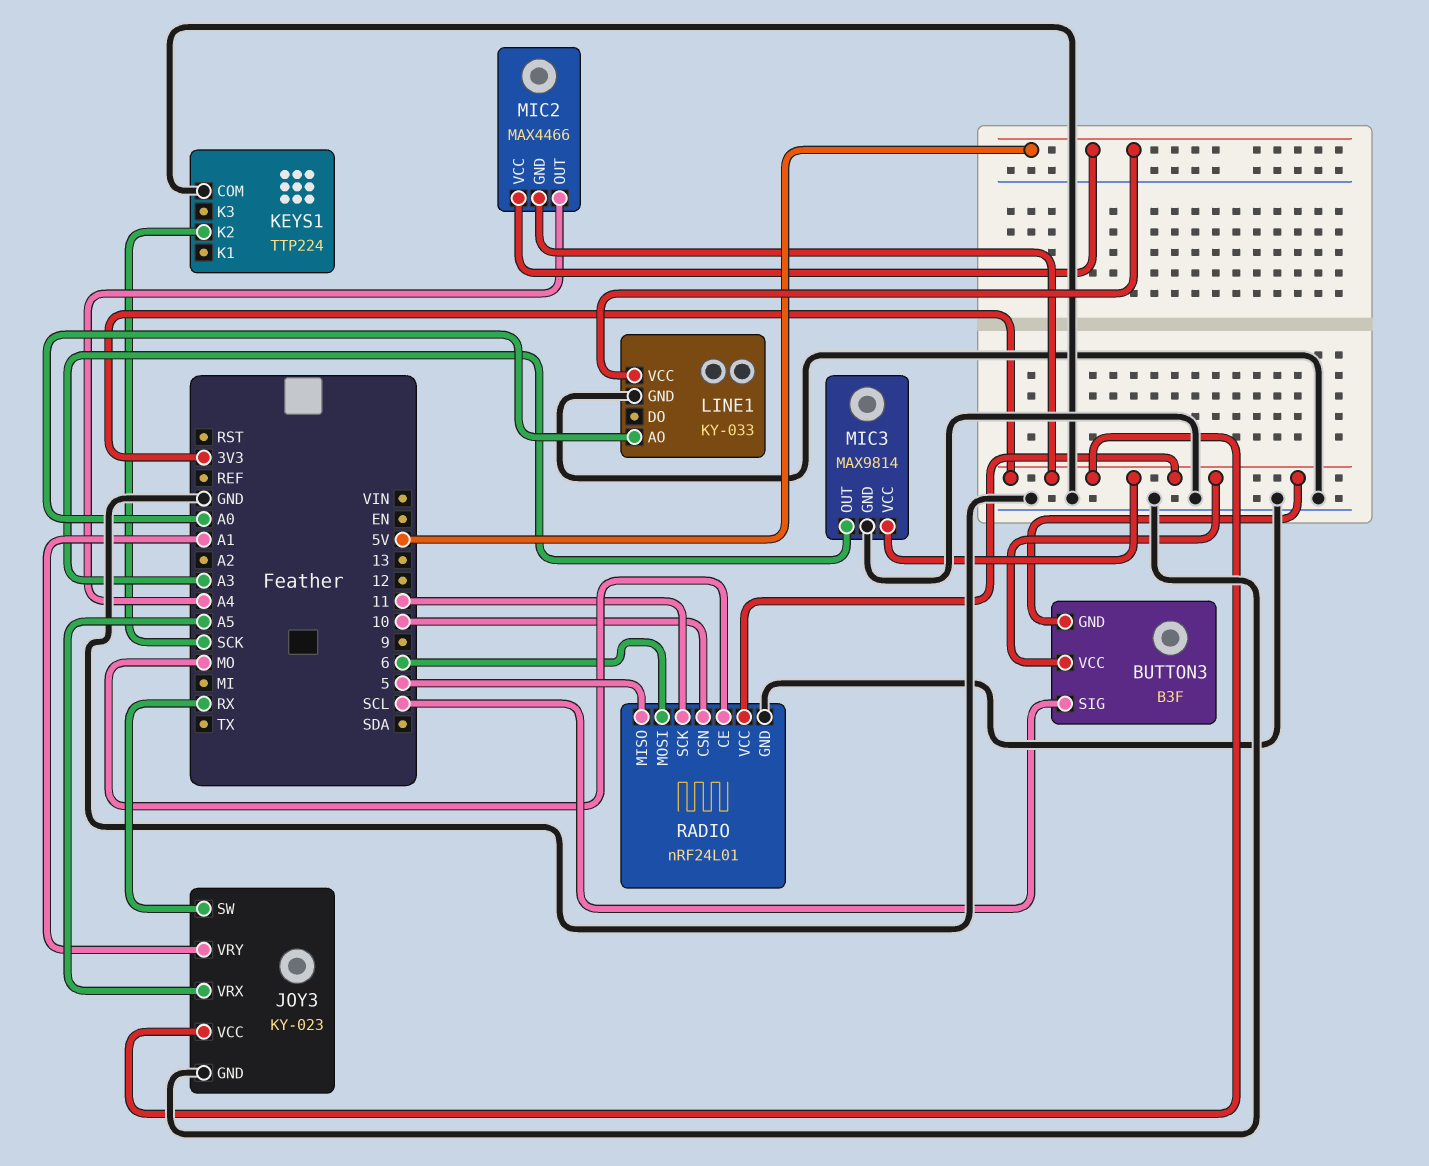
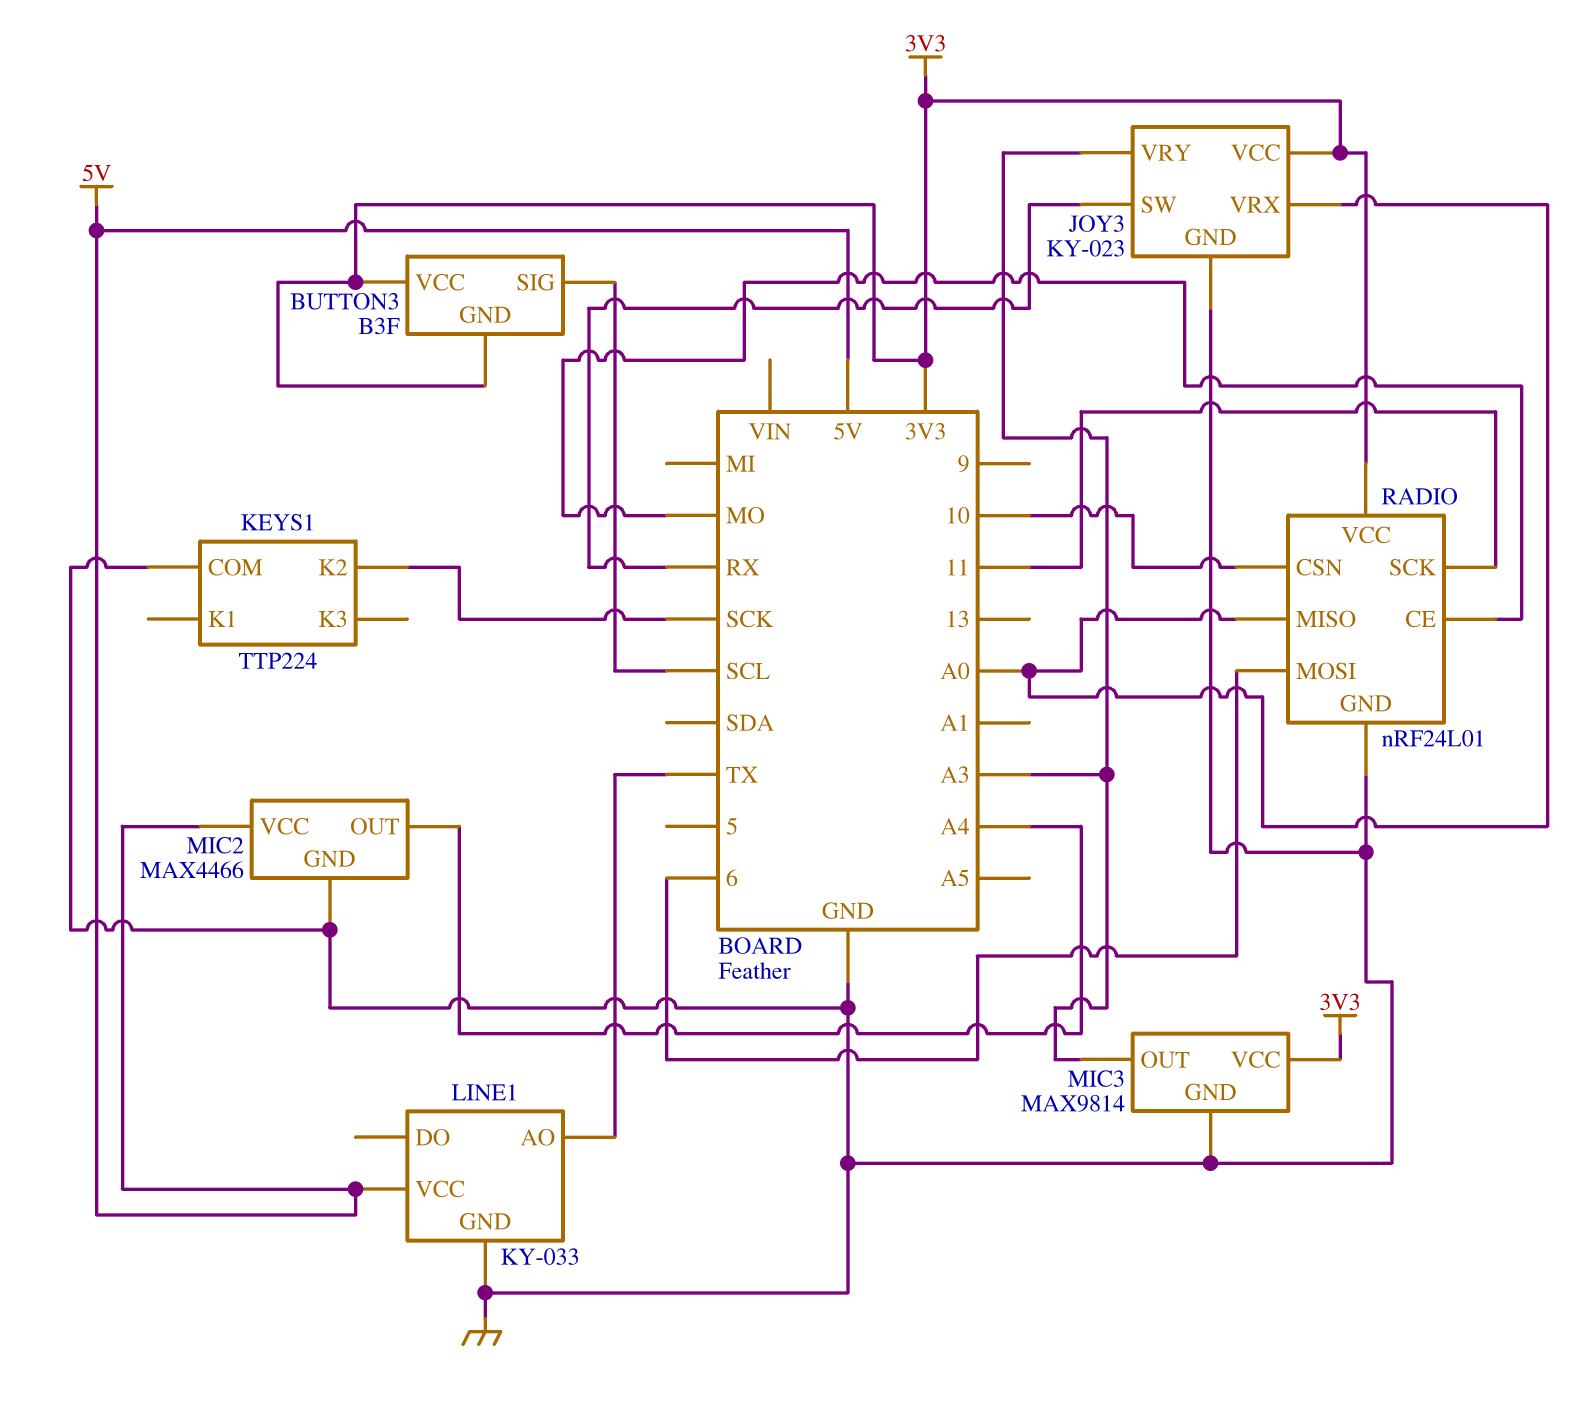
JOY3 pin VRX: A5 -> A0
JOY3 pin VRY: A1 -> A3
LINE1 pin AO: A0 -> TX
MIC2 pin GND: 3V3 -> GND
RADIO pin MISO: 5 -> A0

